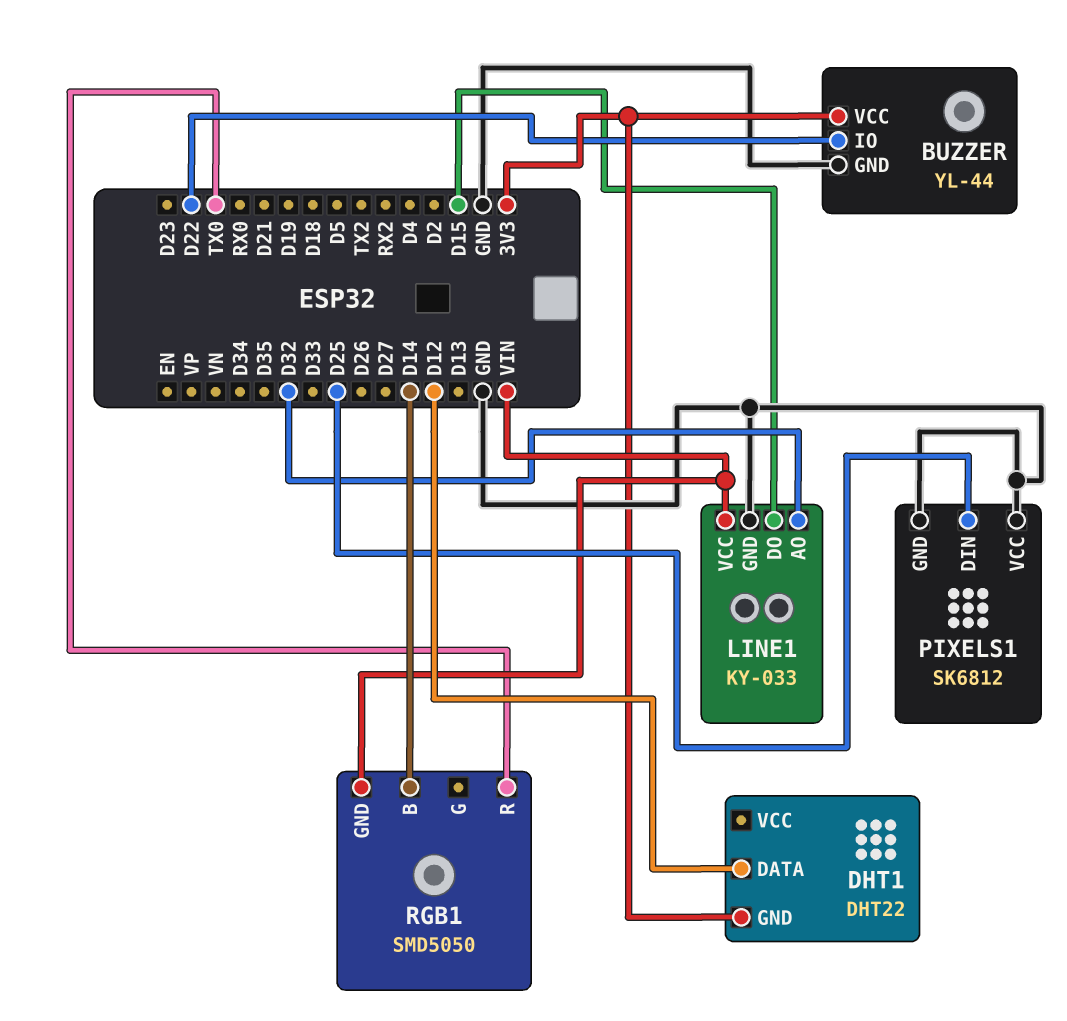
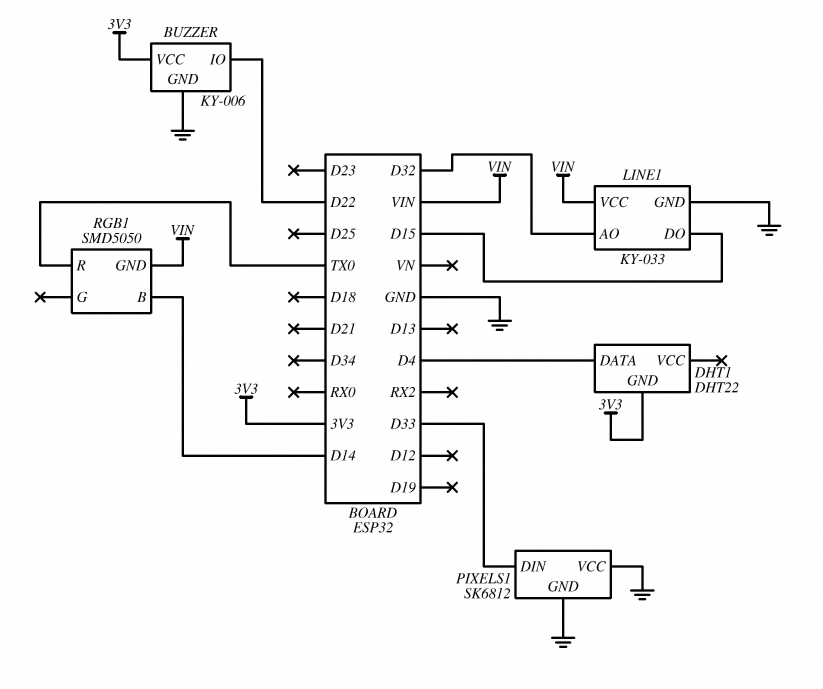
BUZZER: YL-44 -> KY-006
DHT1 pin DATA: D12 -> D4
PIXELS1 pin DIN: D25 -> D33

